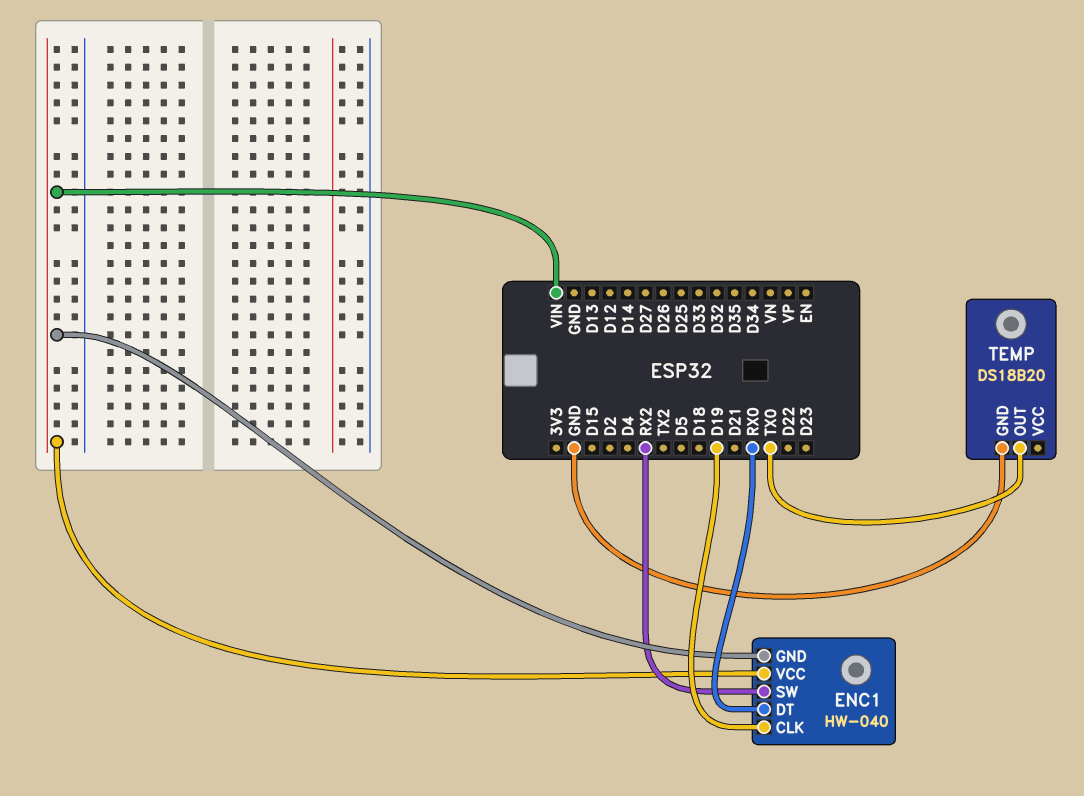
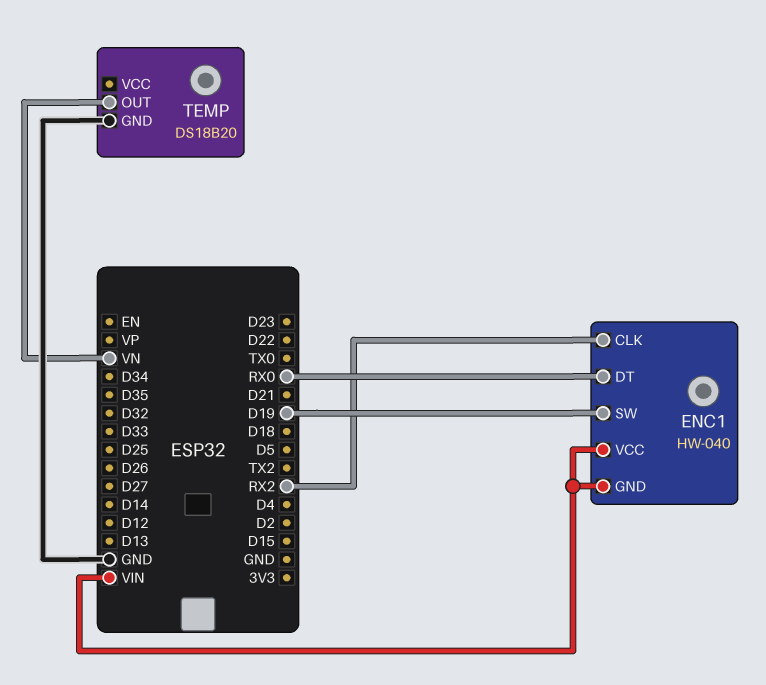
ENC1 pin CLK: D19 -> RX2
ENC1 pin SW: RX2 -> D19
TEMP pin OUT: TX0 -> VN

